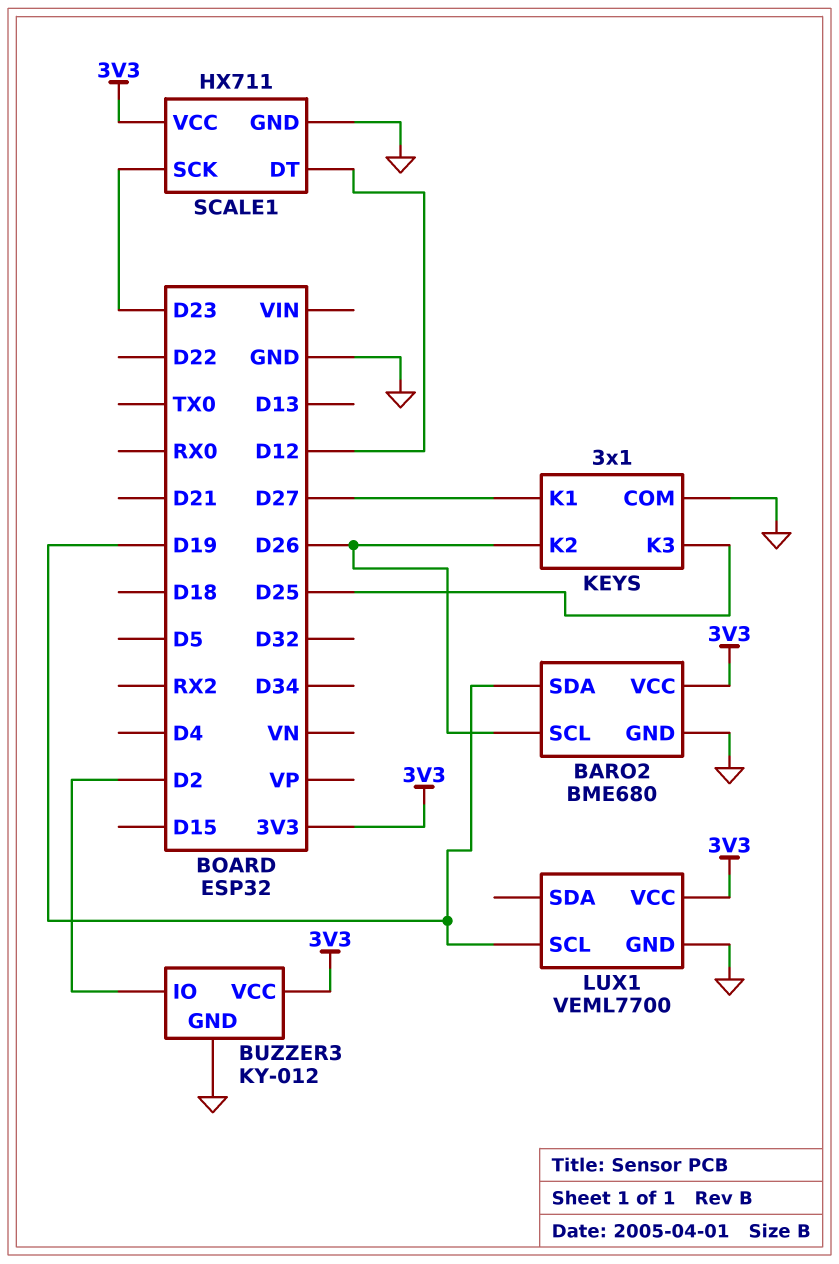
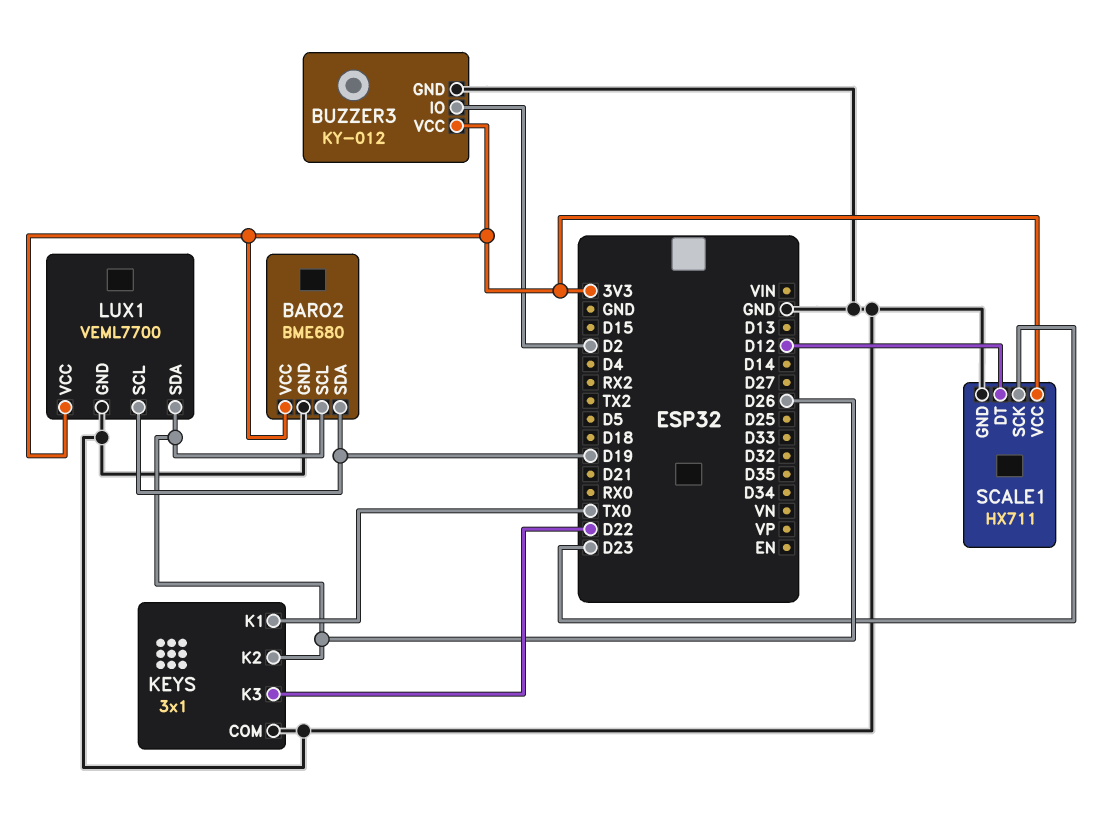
KEYS pin K1: D27 -> TX0
KEYS pin K3: D25 -> D22
LUX1 pin SDA: none -> D26

